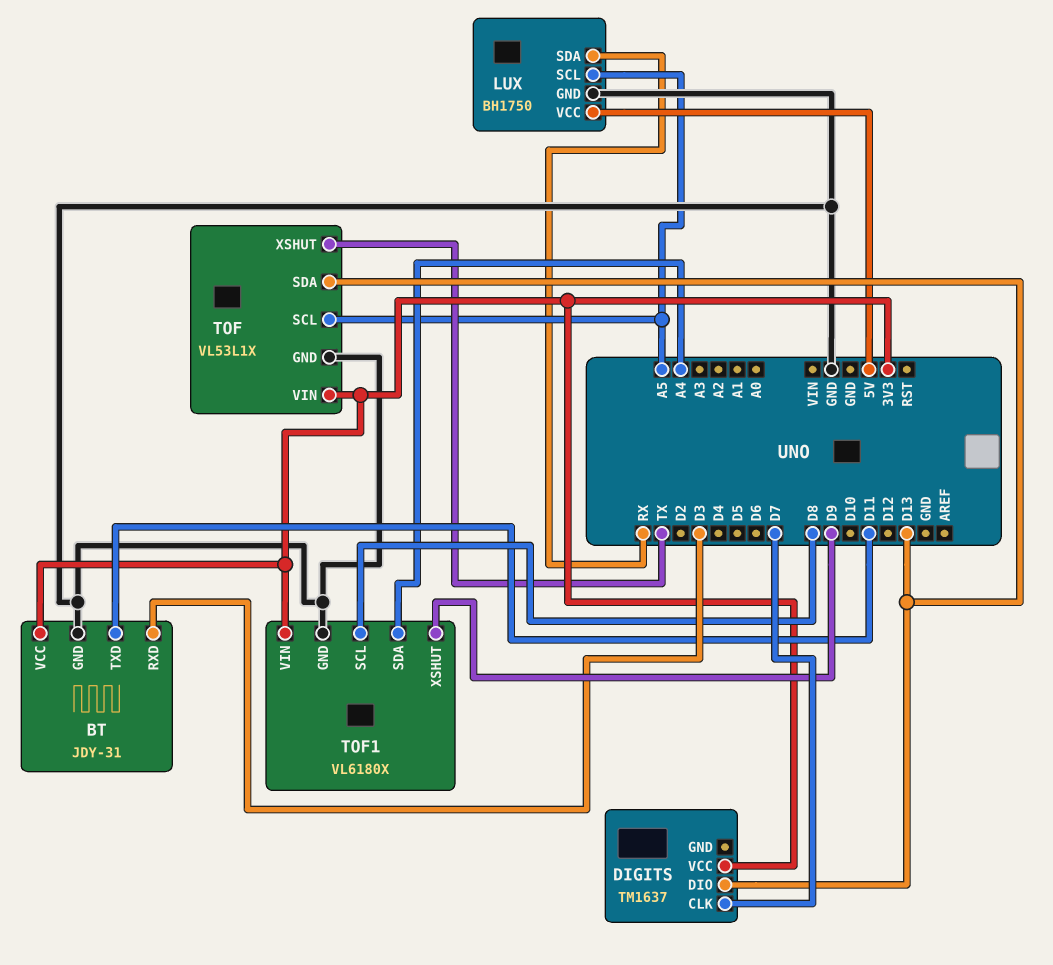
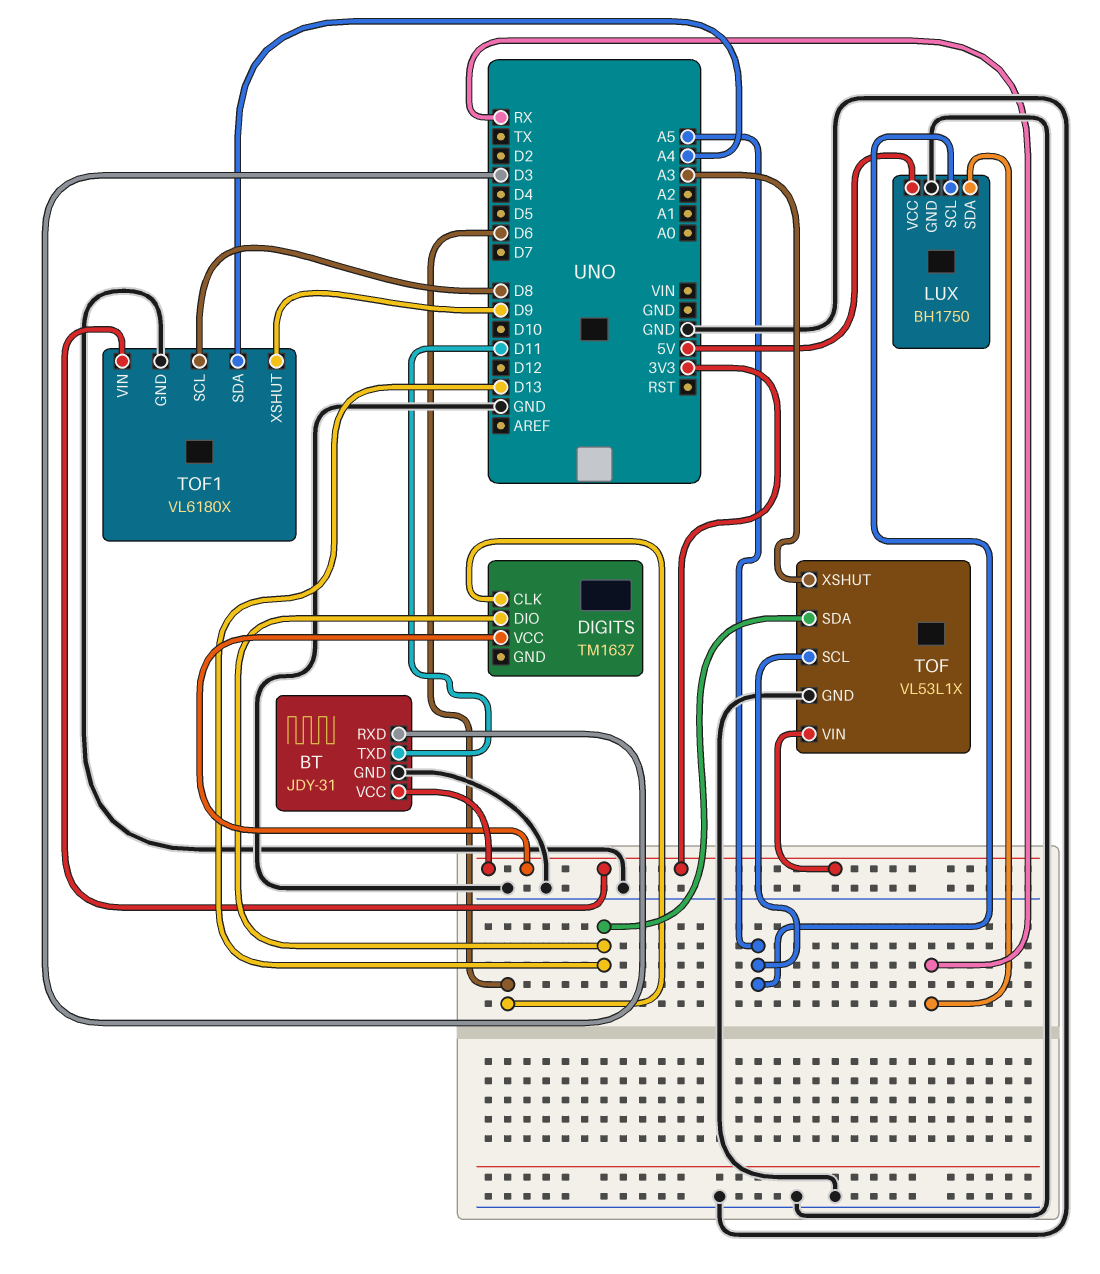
DIGITS pin CLK: D7 -> D6
TOF pin XSHUT: TX -> A3

